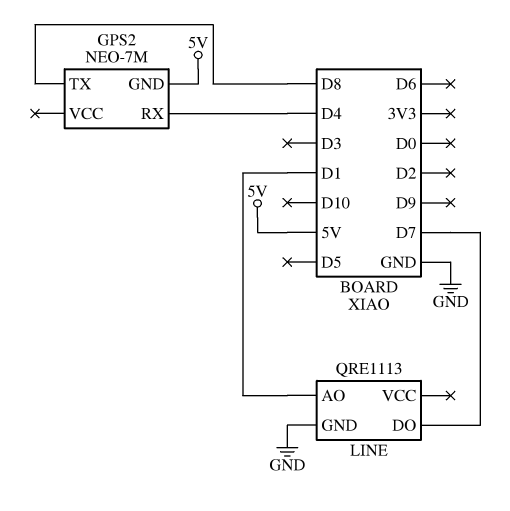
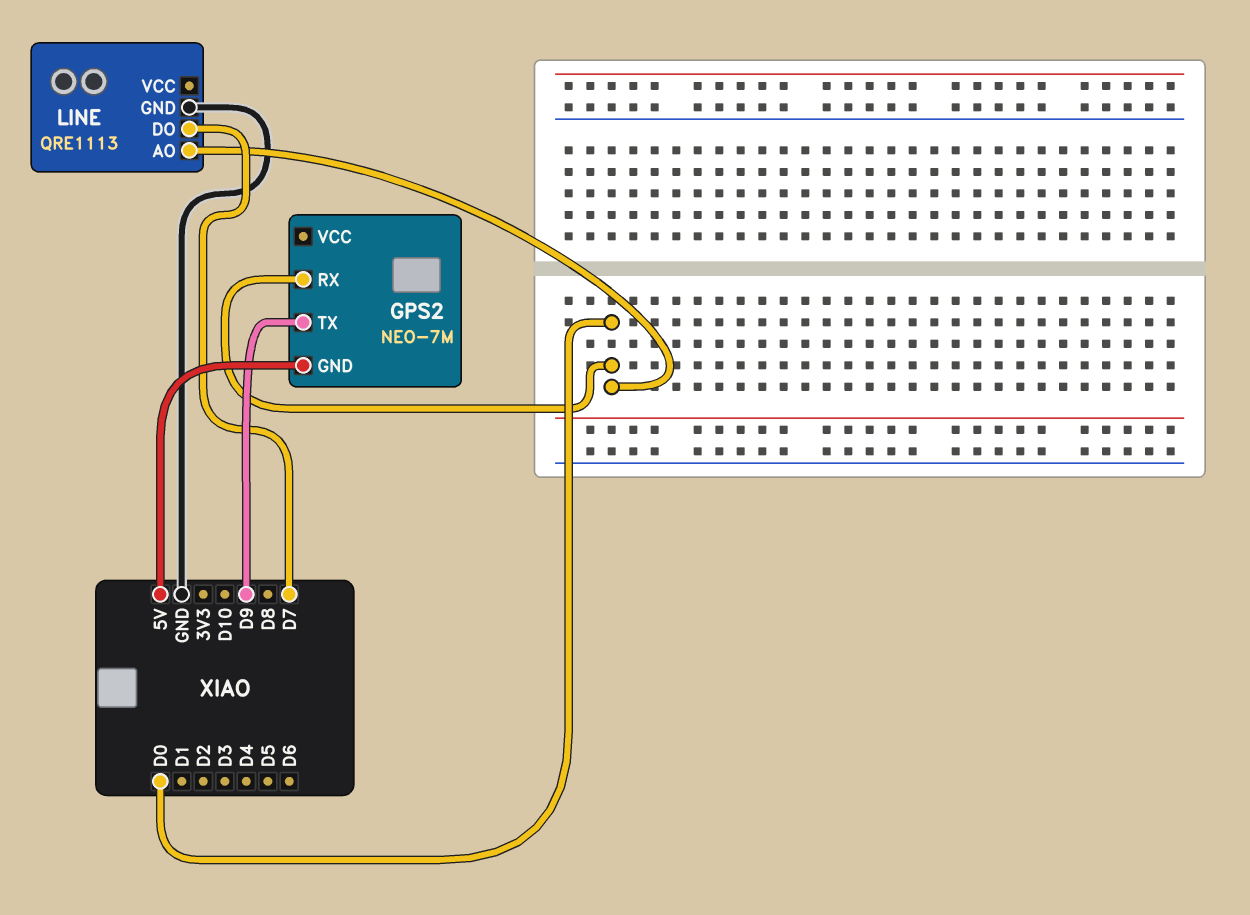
GPS2 pin RX: D4 -> D0
GPS2 pin TX: D8 -> D9
LINE pin AO: D1 -> D0

